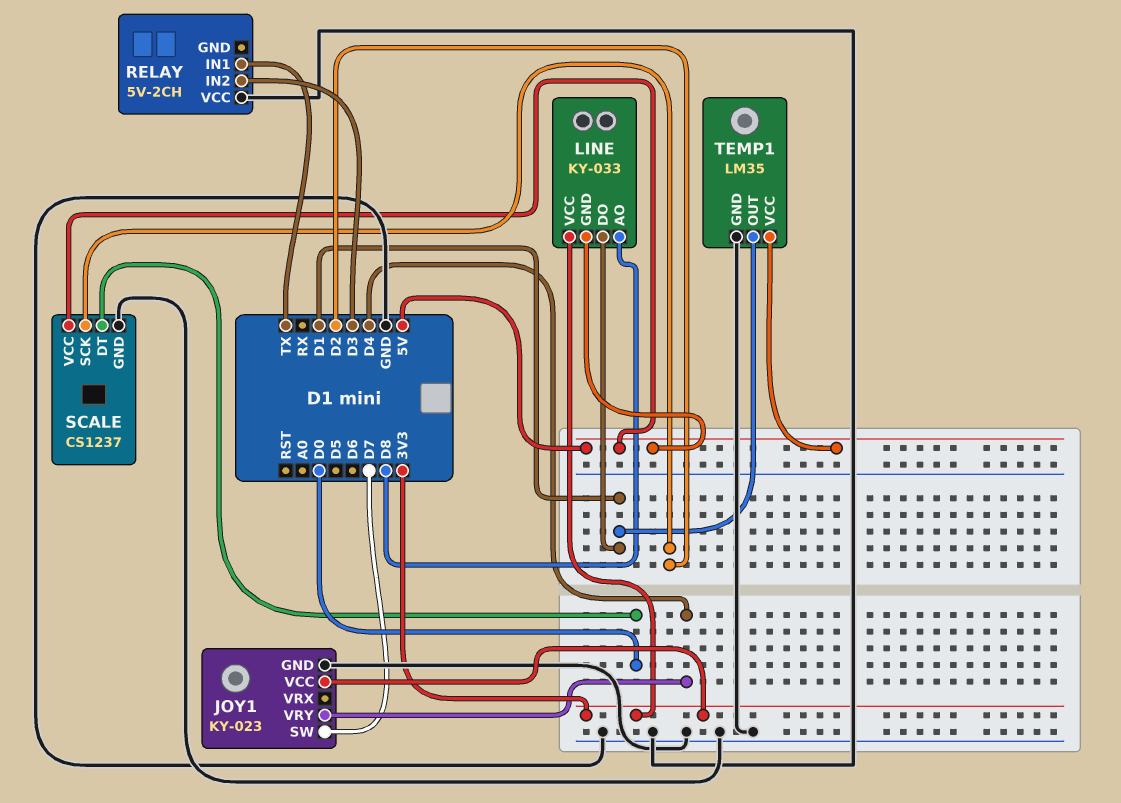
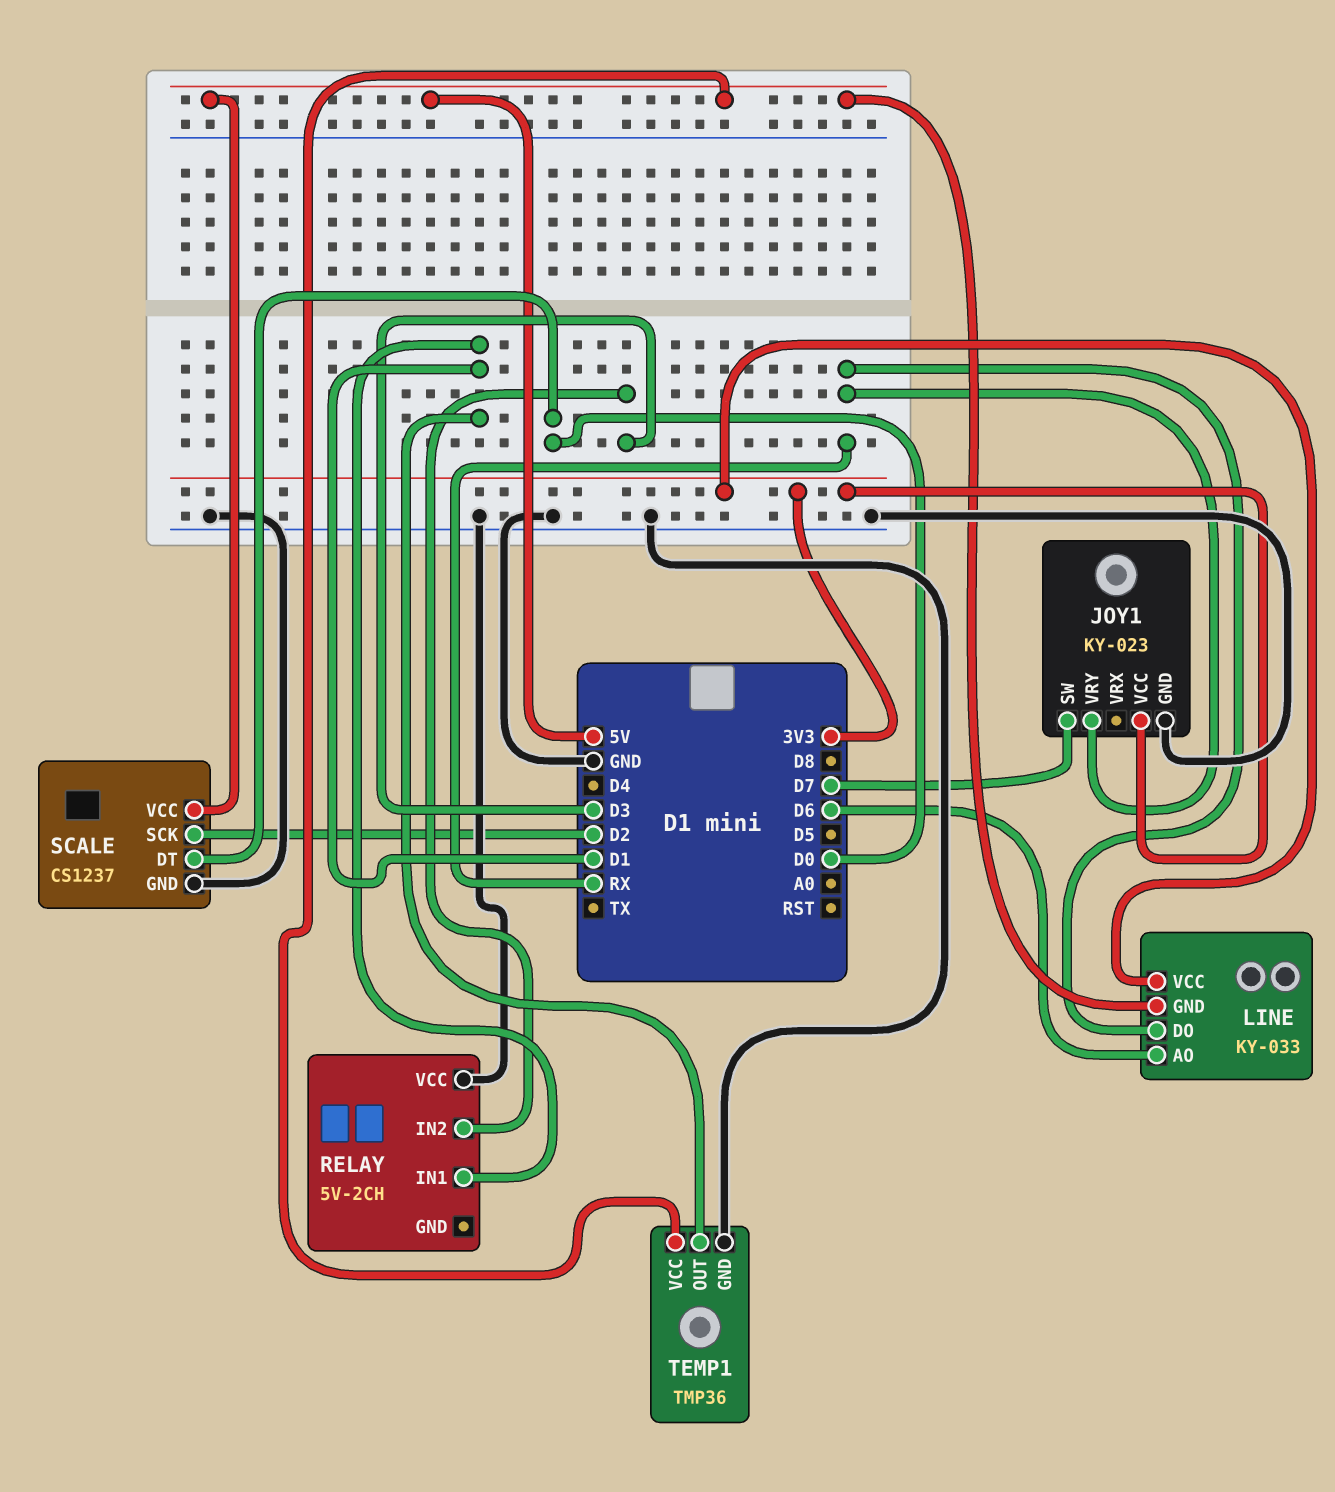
JOY1 pin VRY: D4 -> RX
LINE pin AO: D8 -> D6
LINE pin DO: D1 -> RX
RELAY pin IN1: TX -> D1
TEMP1: LM35 -> TMP36

